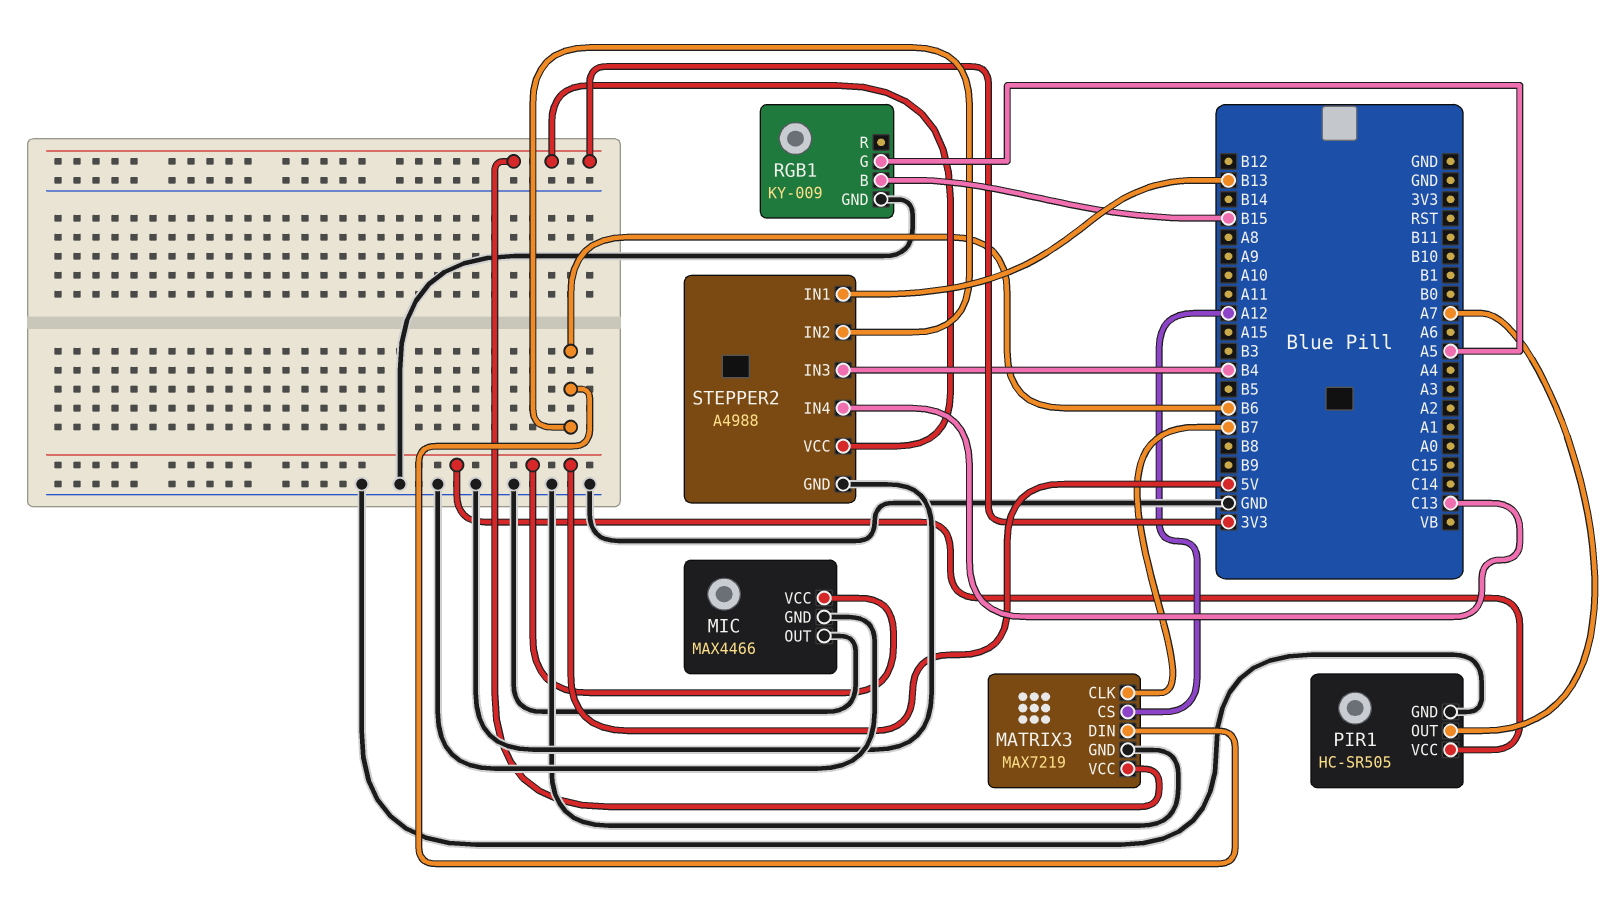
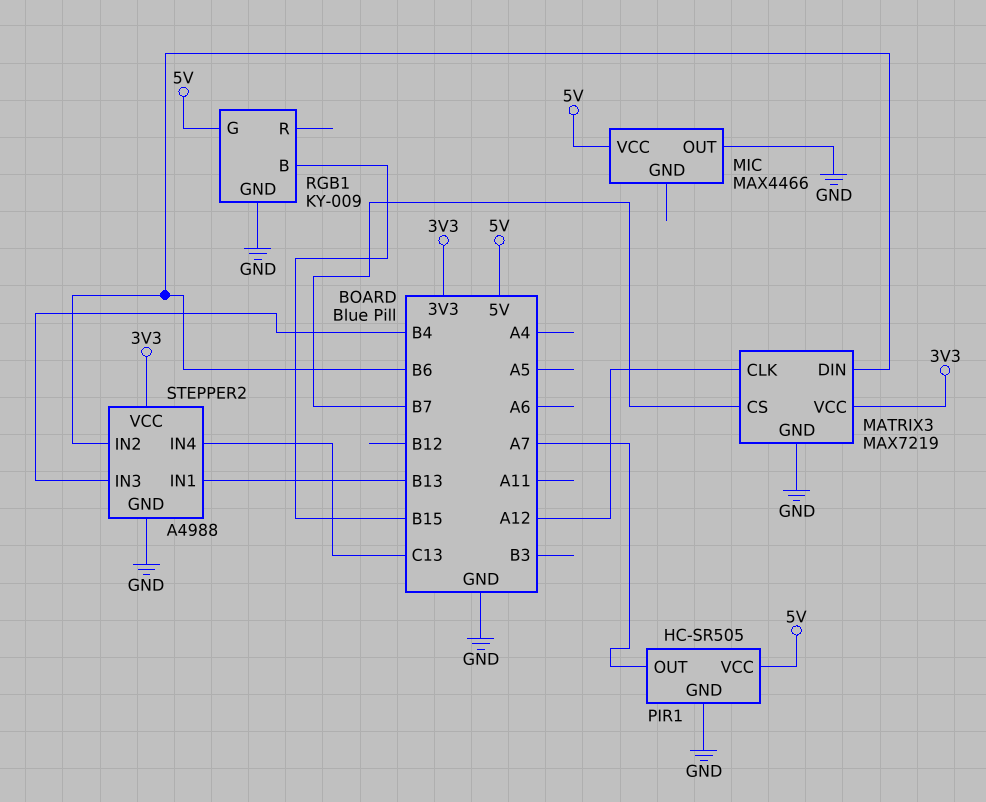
MATRIX3 pin CLK: B7 -> A12
MATRIX3 pin CS: A12 -> B7
MIC pin GND: GND -> none
RGB1 pin G: A5 -> 5V

